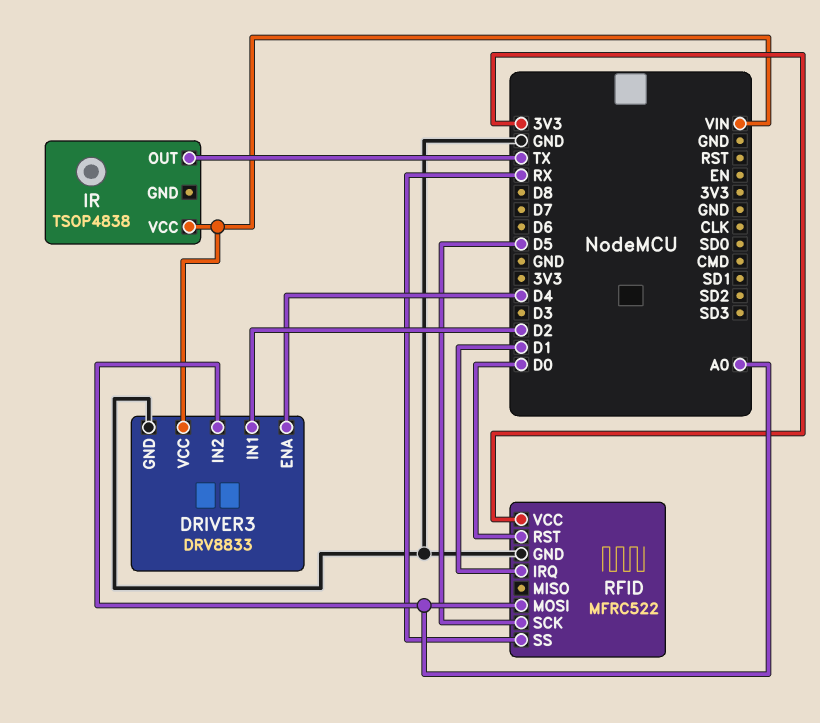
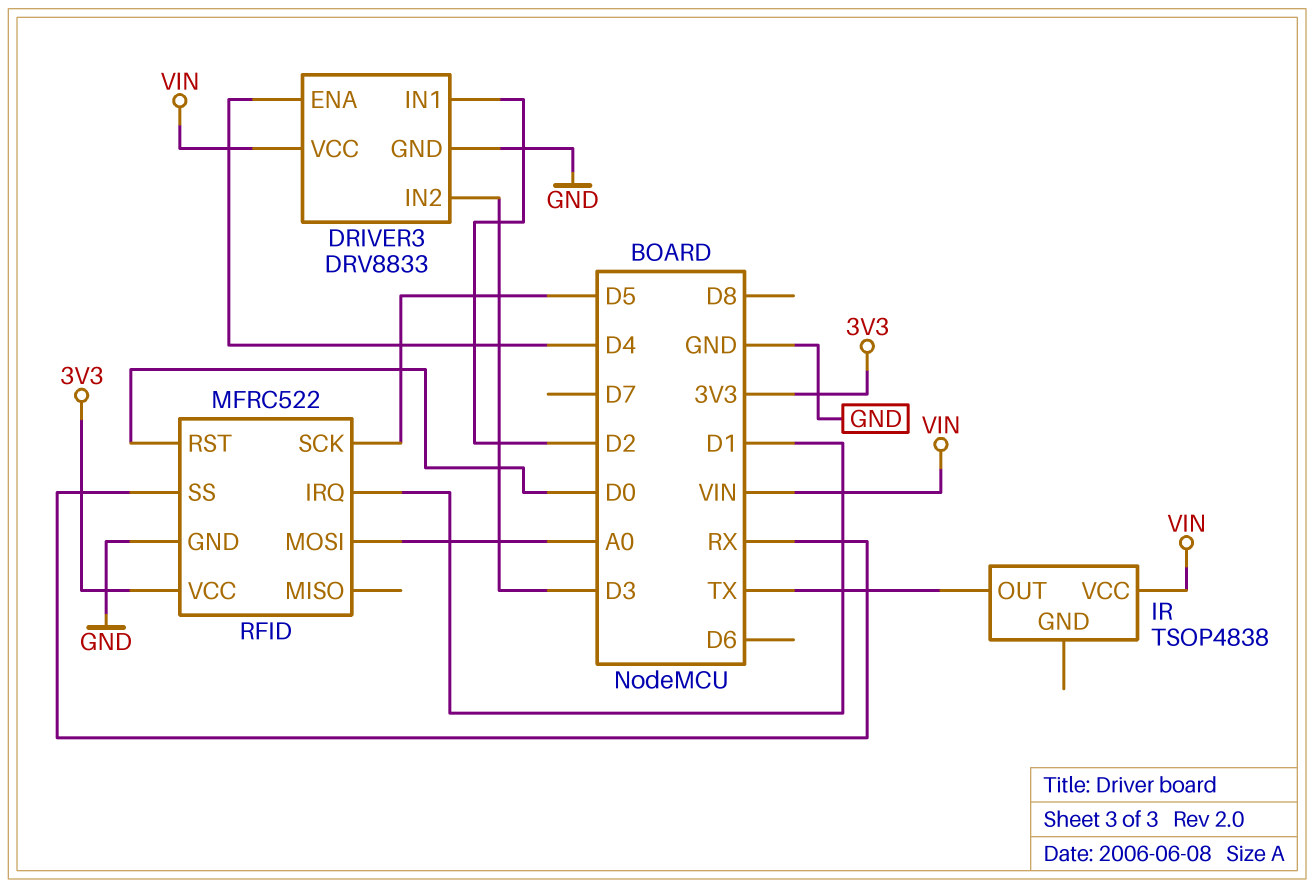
DRIVER3 pin IN2: A0 -> D3

